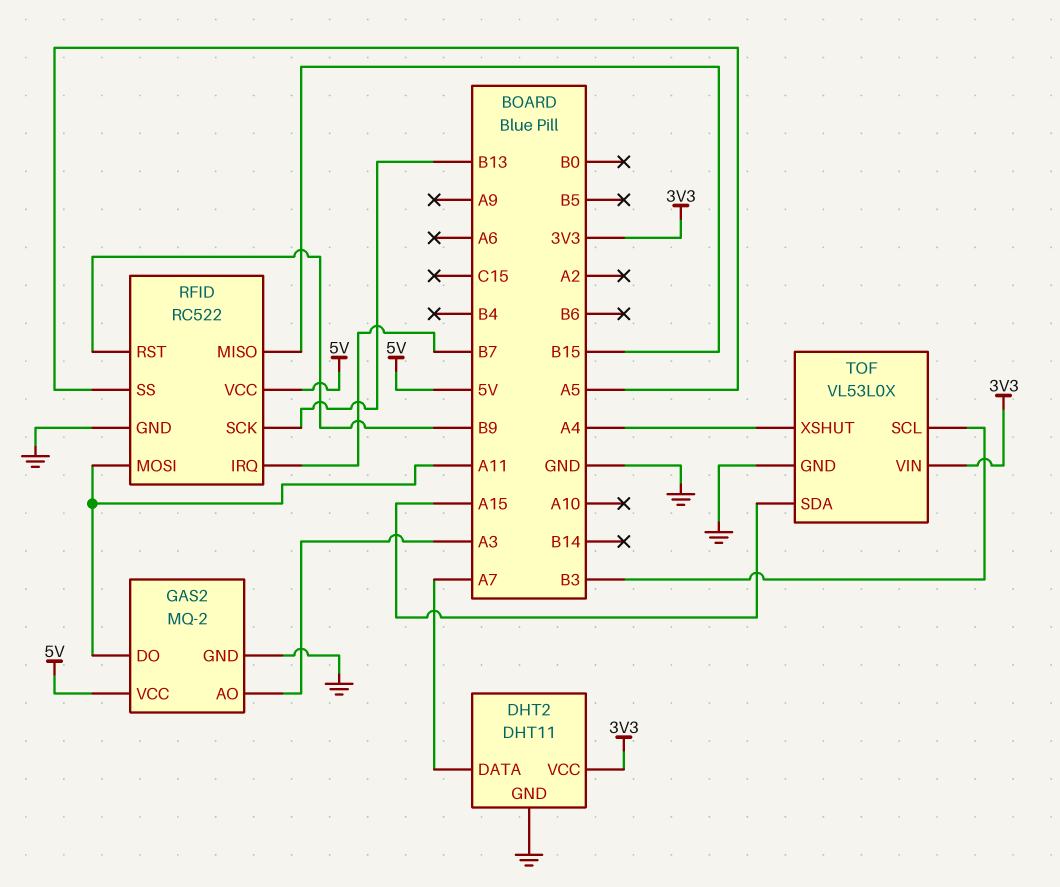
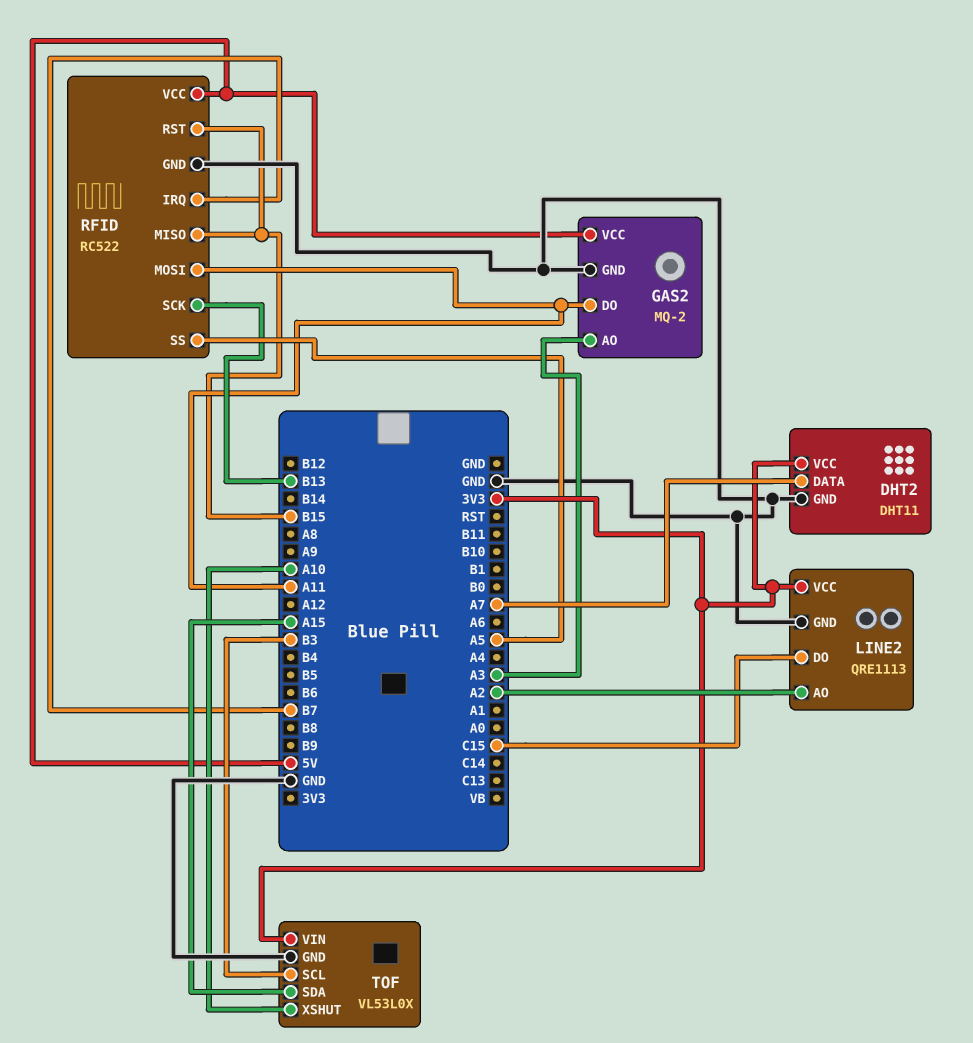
LINE2: none -> QRE1113
LINE2 pin AO: none -> A2
LINE2 pin DO: none -> C15
LINE2 pin GND: none -> GND
LINE2 pin VCC: none -> 3V3
RFID pin RST: B9 -> B15
TOF pin XSHUT: A4 -> A10

